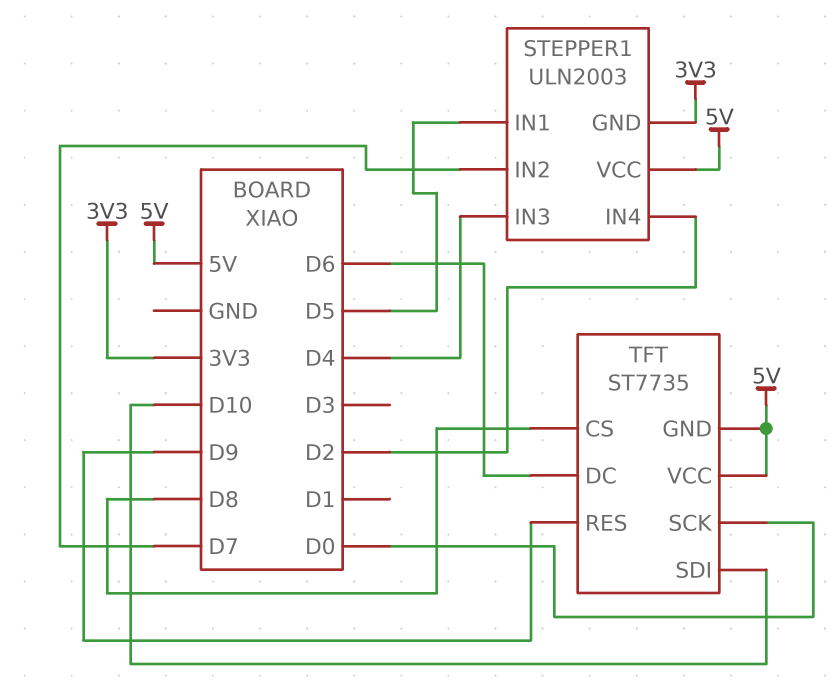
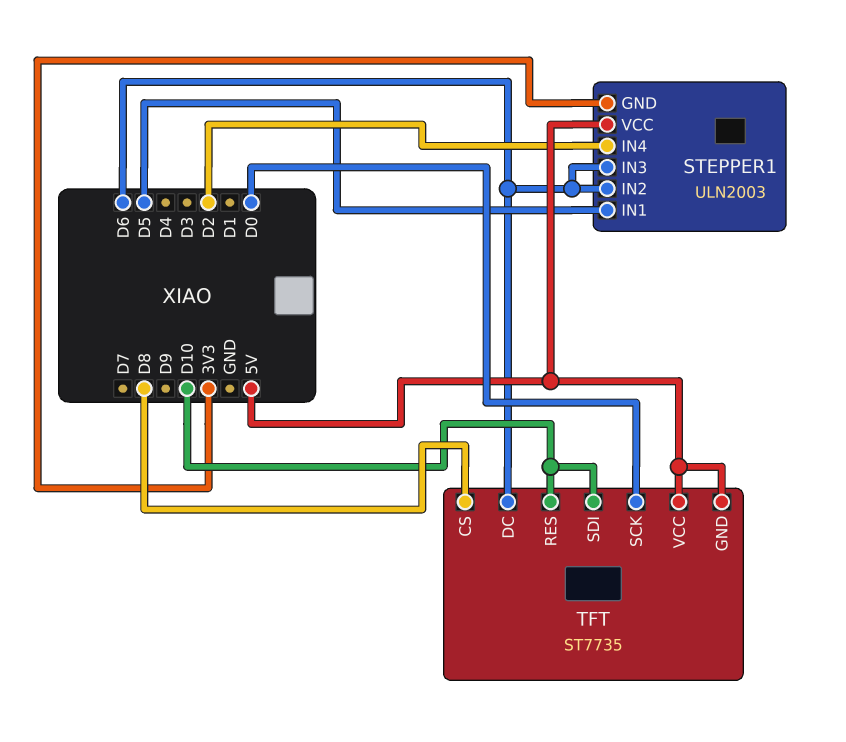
STEPPER1 pin IN2: D7 -> D6
STEPPER1 pin IN3: D4 -> D6
TFT pin RES: D9 -> D10

